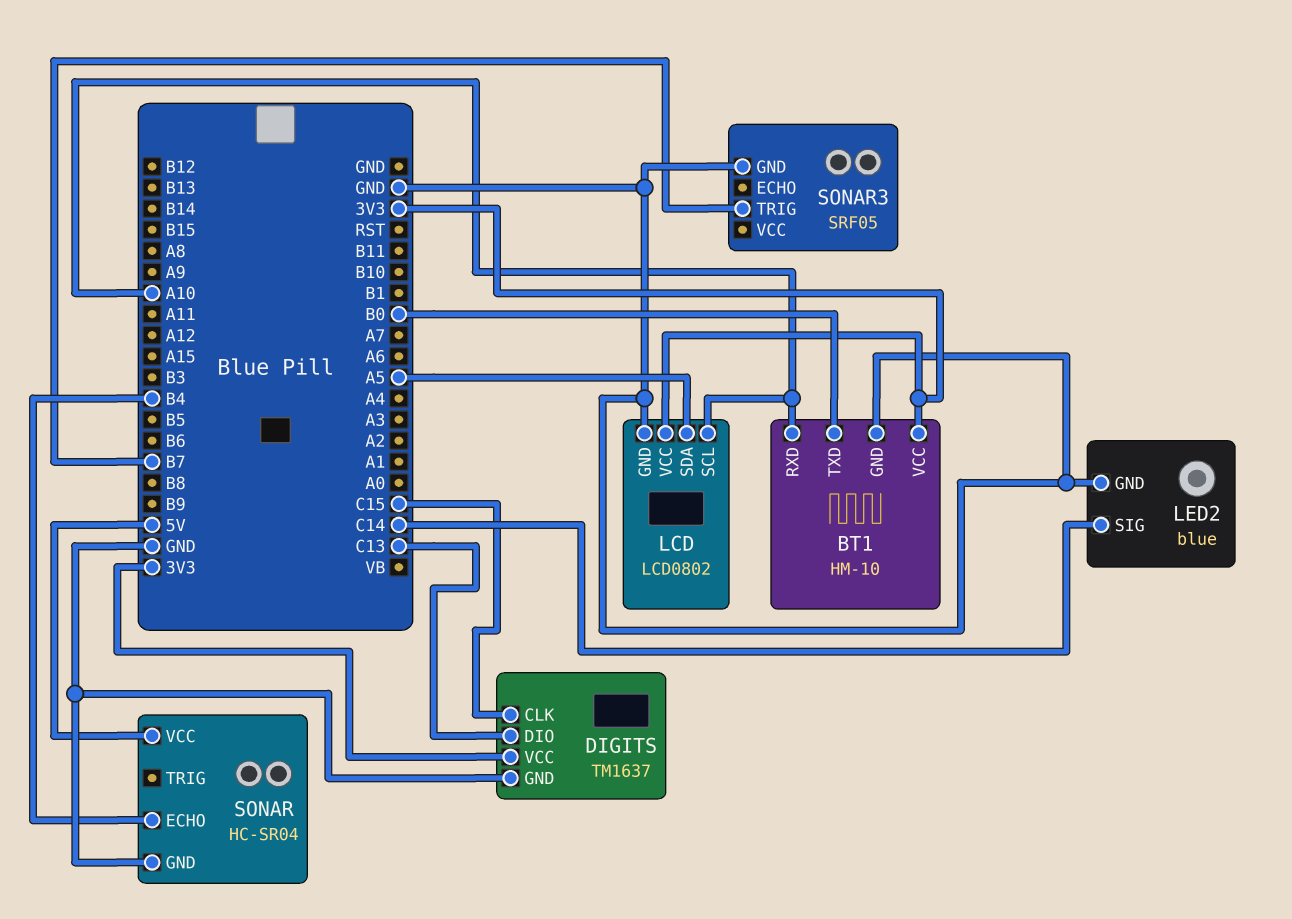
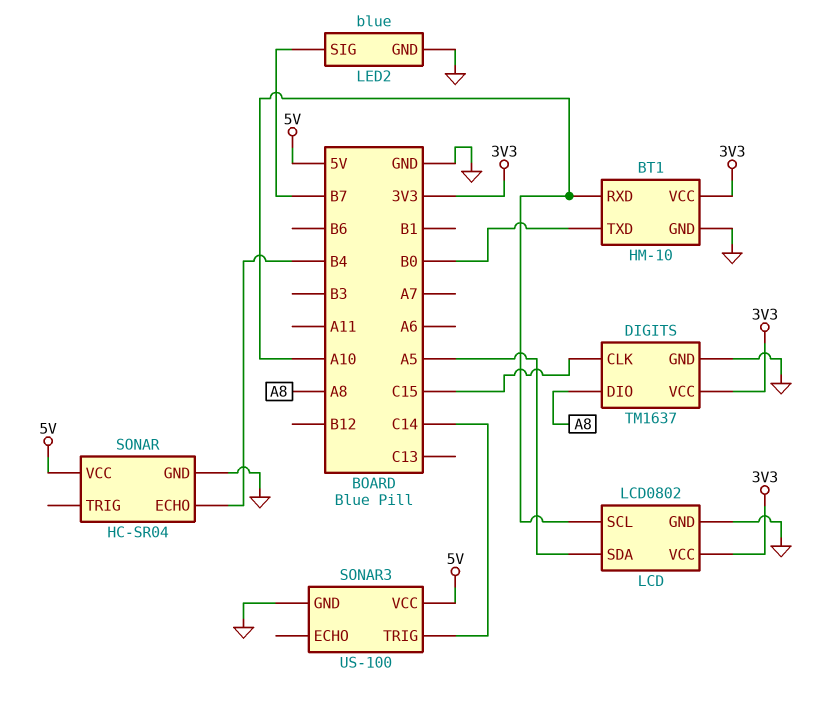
DIGITS pin DIO: C13 -> A8
LED2 pin SIG: C14 -> B7
SONAR3: SRF05 -> US-100
SONAR3 pin TRIG: B7 -> C14
SONAR3 pin VCC: none -> 5V

